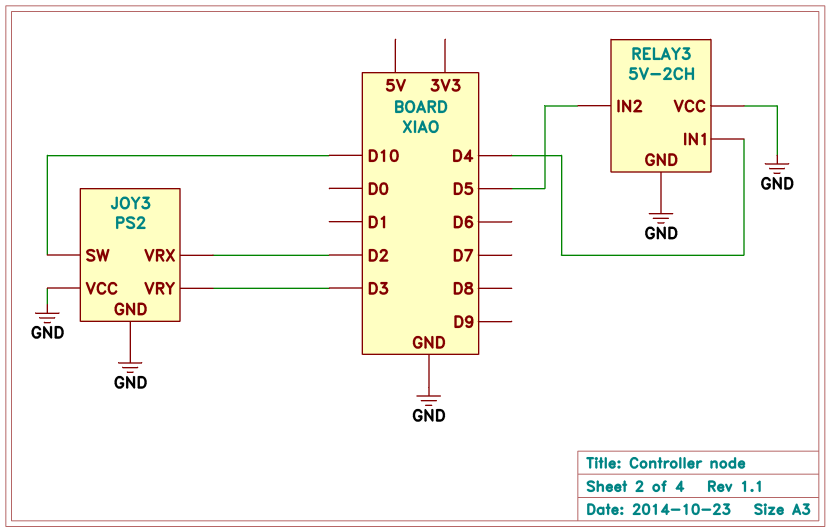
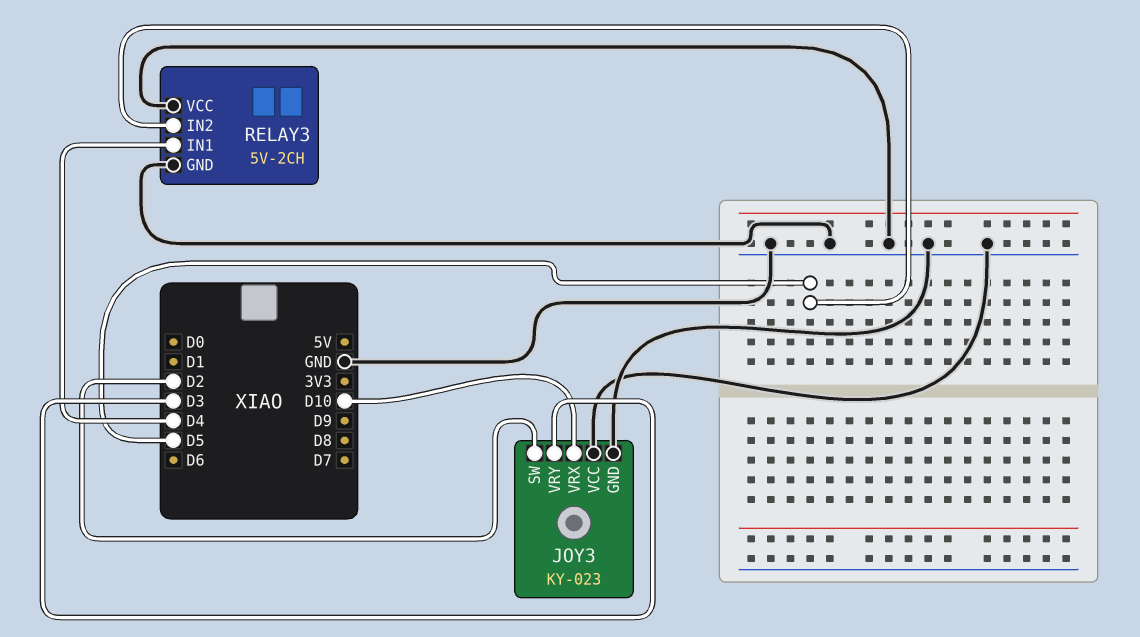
JOY3: PS2 -> KY-023
JOY3 pin SW: D10 -> D2
JOY3 pin VRX: D2 -> D10

